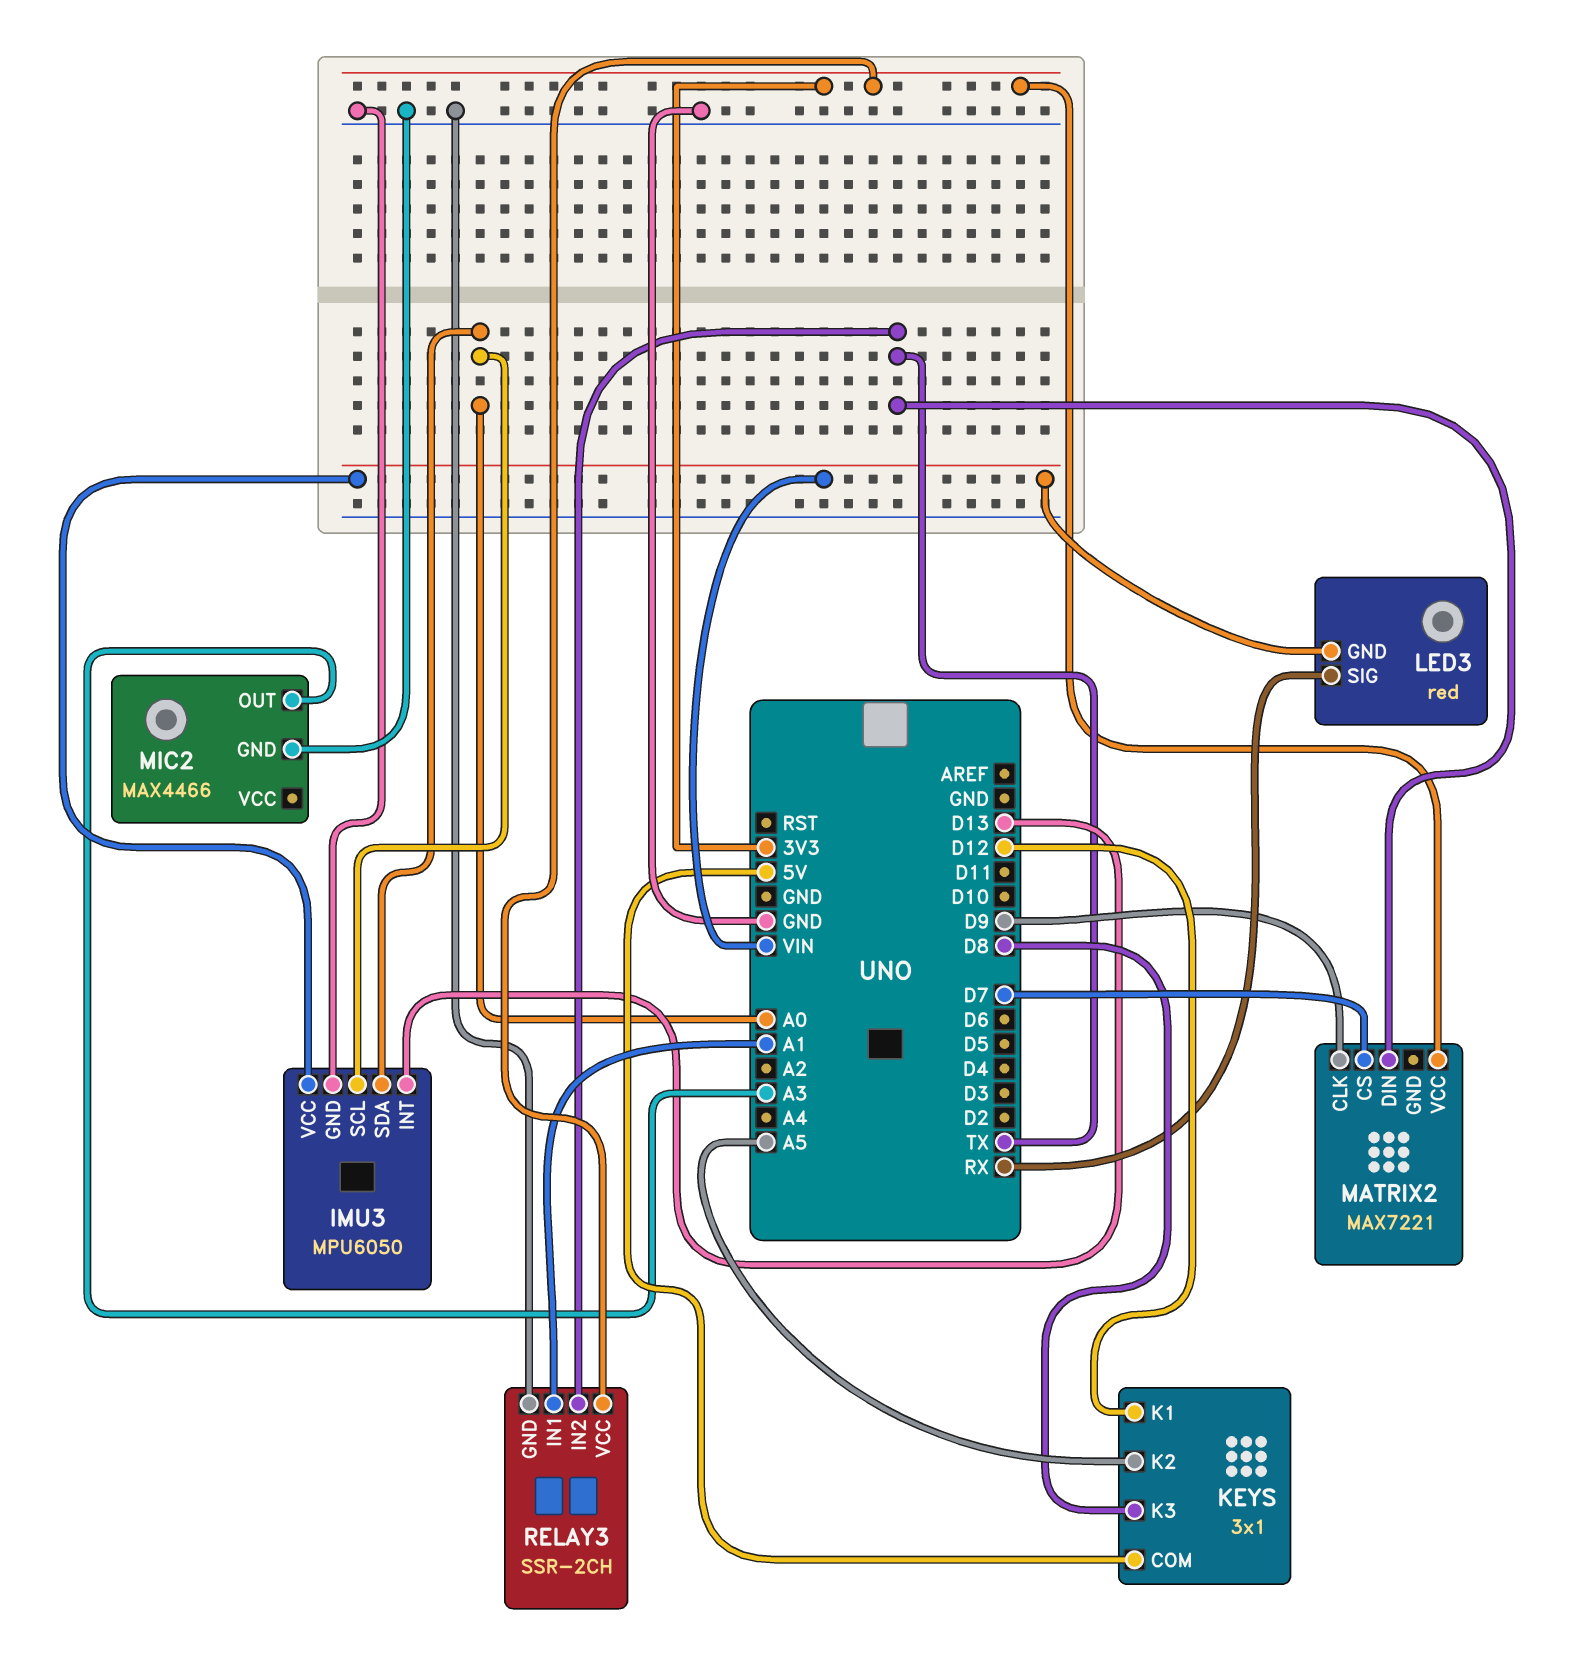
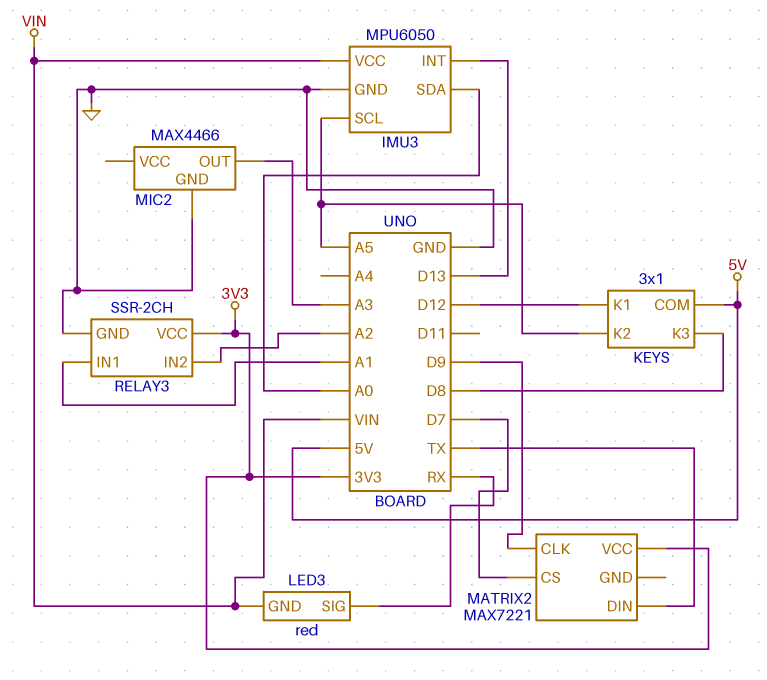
IMU3 pin SCL: A0 -> A5
RELAY3 pin IN2: TX -> A2

